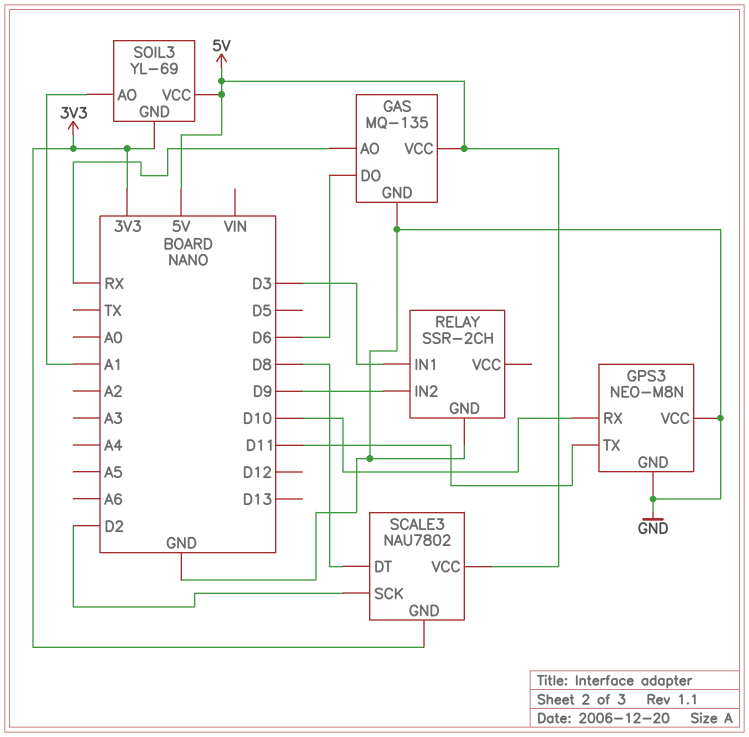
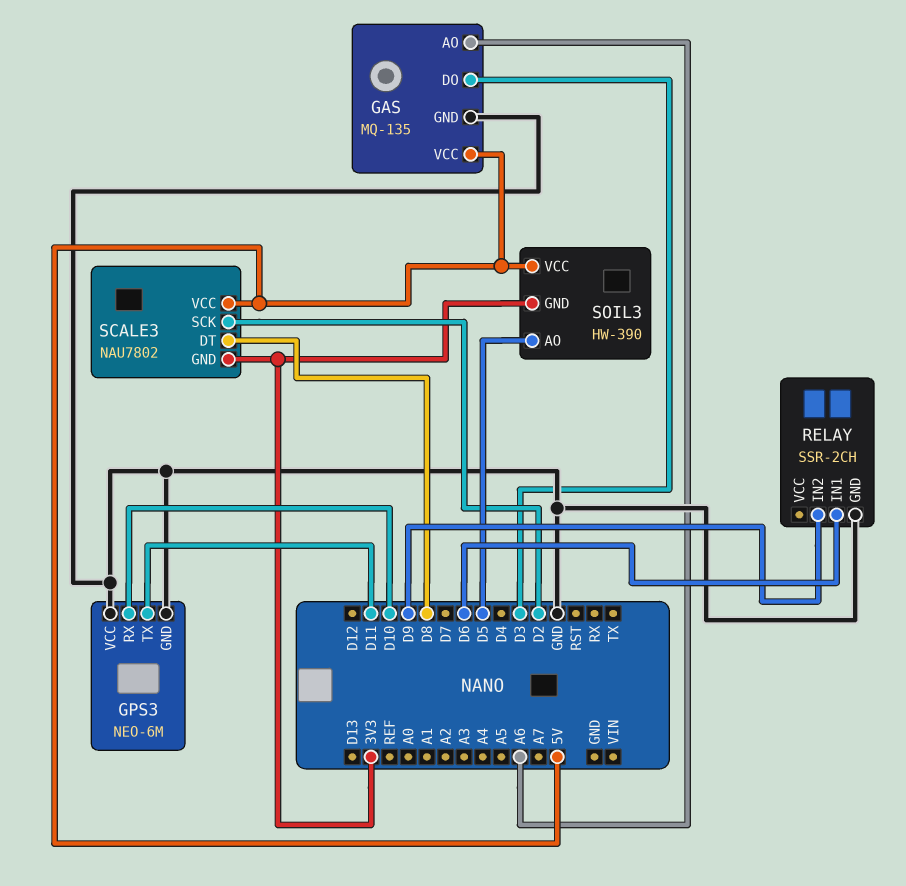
GAS pin AO: RX -> A6
GAS pin DO: D6 -> D3
GPS3: NEO-M8N -> NEO-6M
RELAY pin IN1: D3 -> D6
SOIL3: YL-69 -> HW-390
SOIL3 pin AO: A1 -> D5

